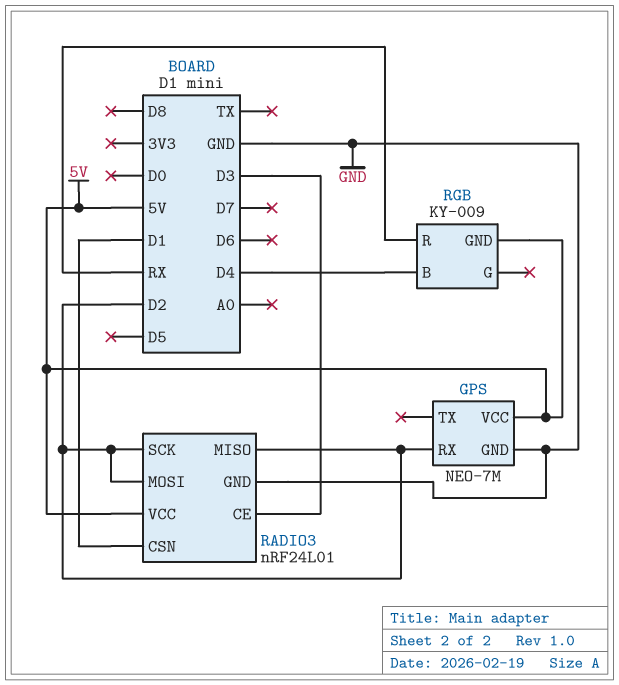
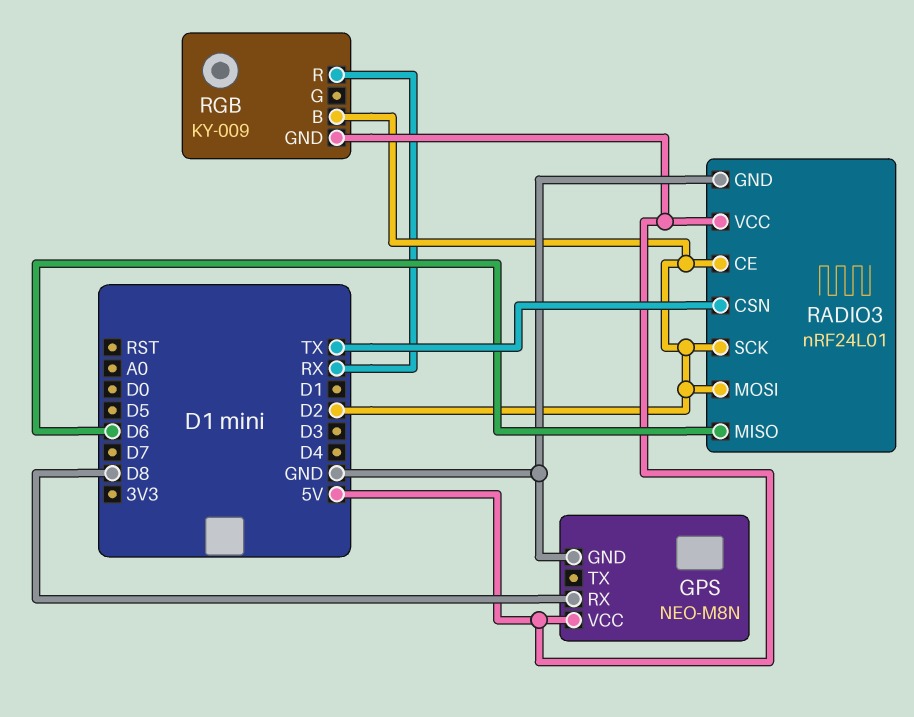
GPS: NEO-7M -> NEO-M8N
GPS pin RX: D2 -> D8
RADIO3 pin CE: D3 -> D2
RADIO3 pin CSN: D1 -> TX
RADIO3 pin MISO: D2 -> D6
RGB pin B: D4 -> D2

